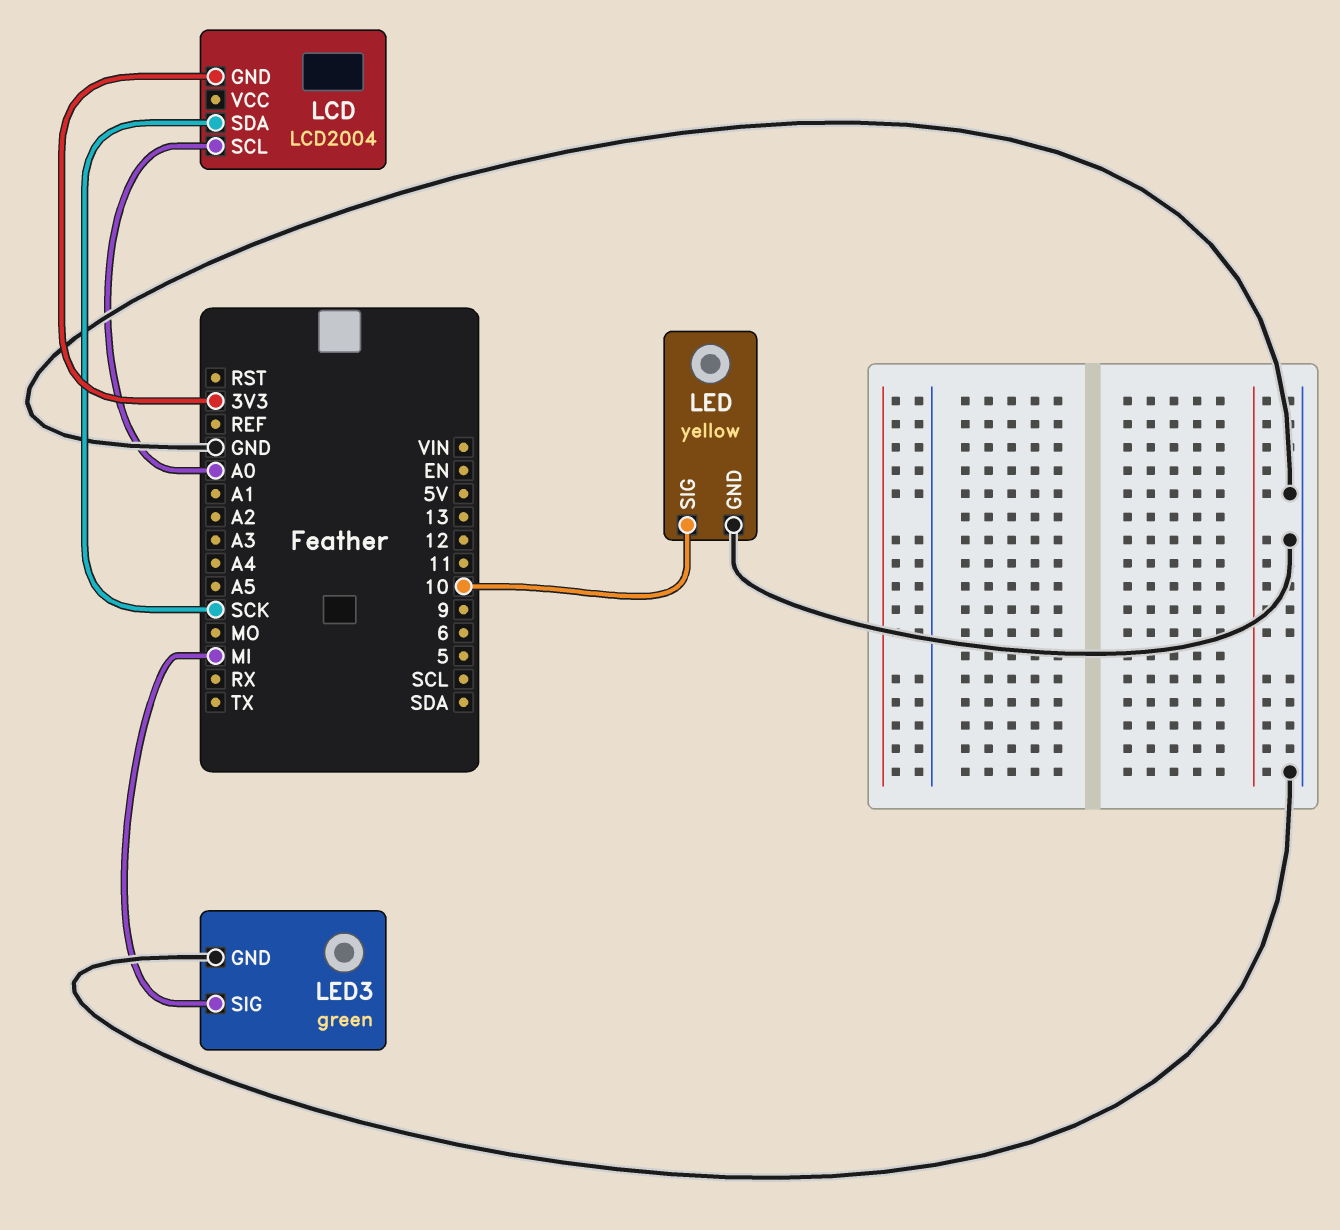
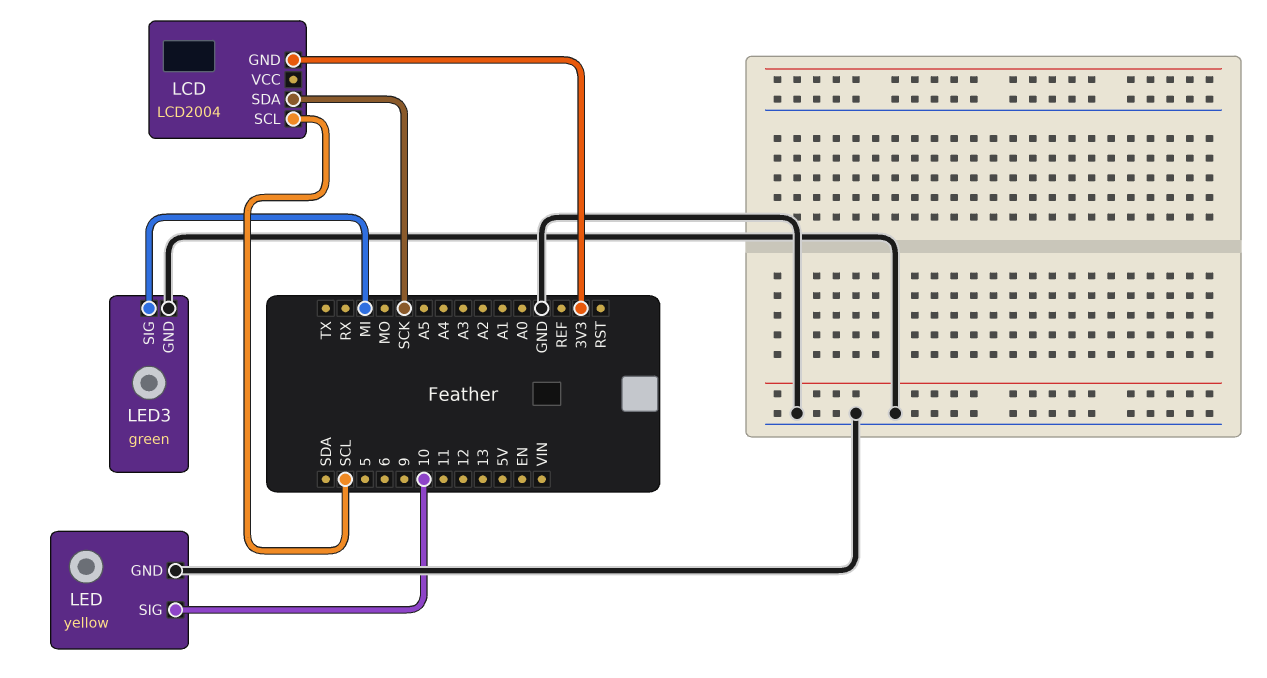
LCD pin SCL: A0 -> SCL

